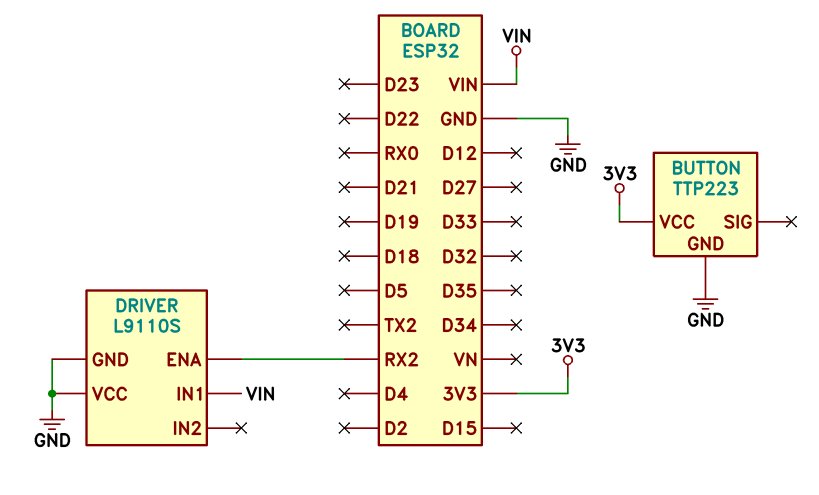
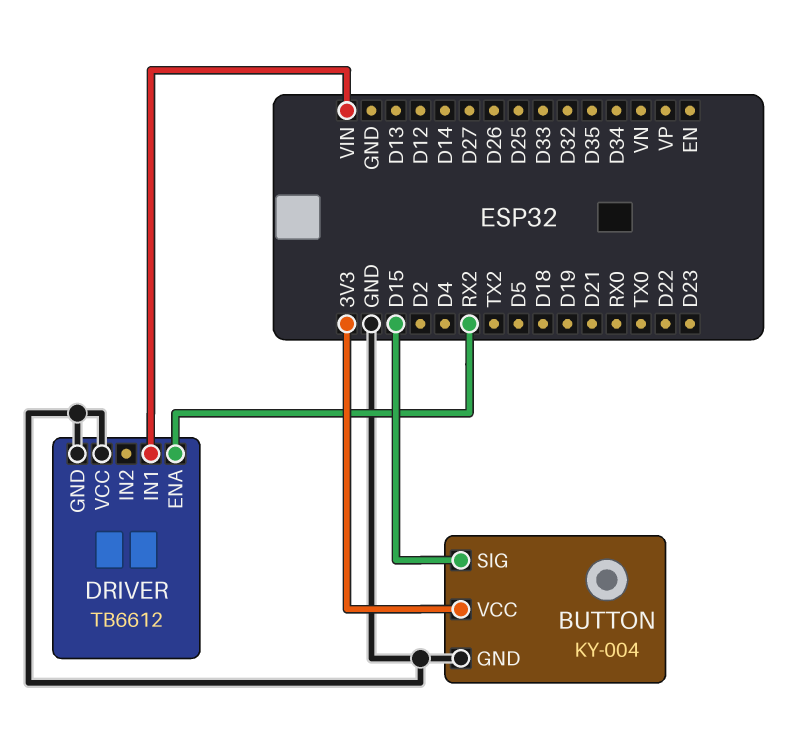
BUTTON: TTP223 -> KY-004
BUTTON pin SIG: none -> D15
DRIVER: L9110S -> TB6612

